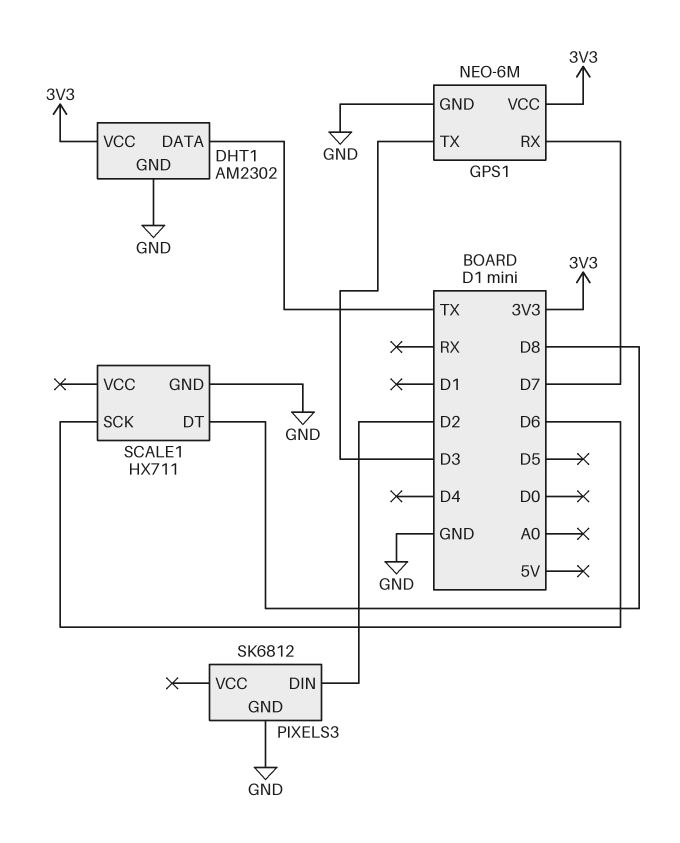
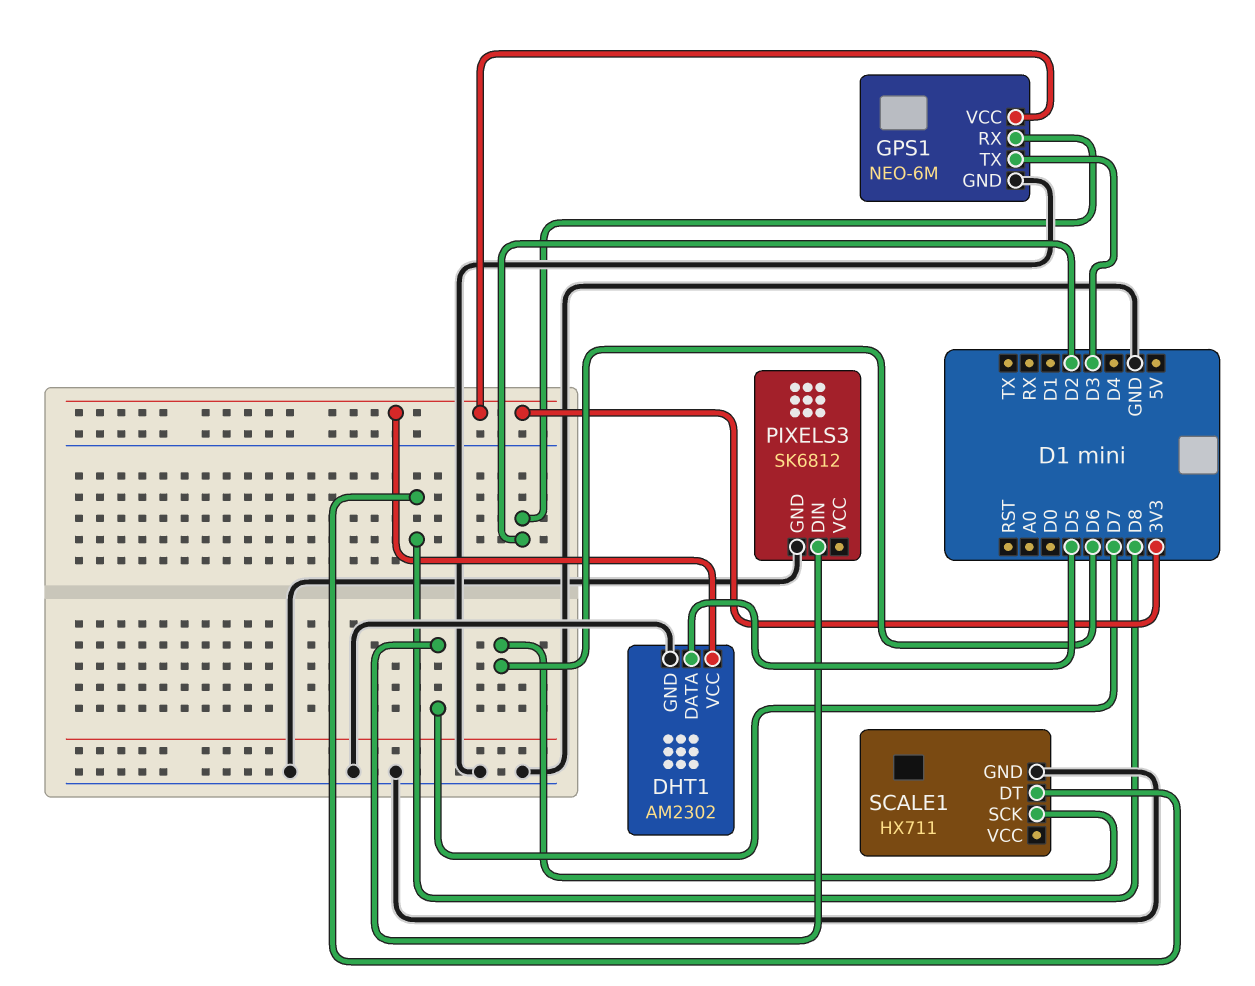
DHT1 pin DATA: TX -> D5
GPS1 pin RX: D7 -> D2
PIXELS3 pin DIN: D2 -> D7

